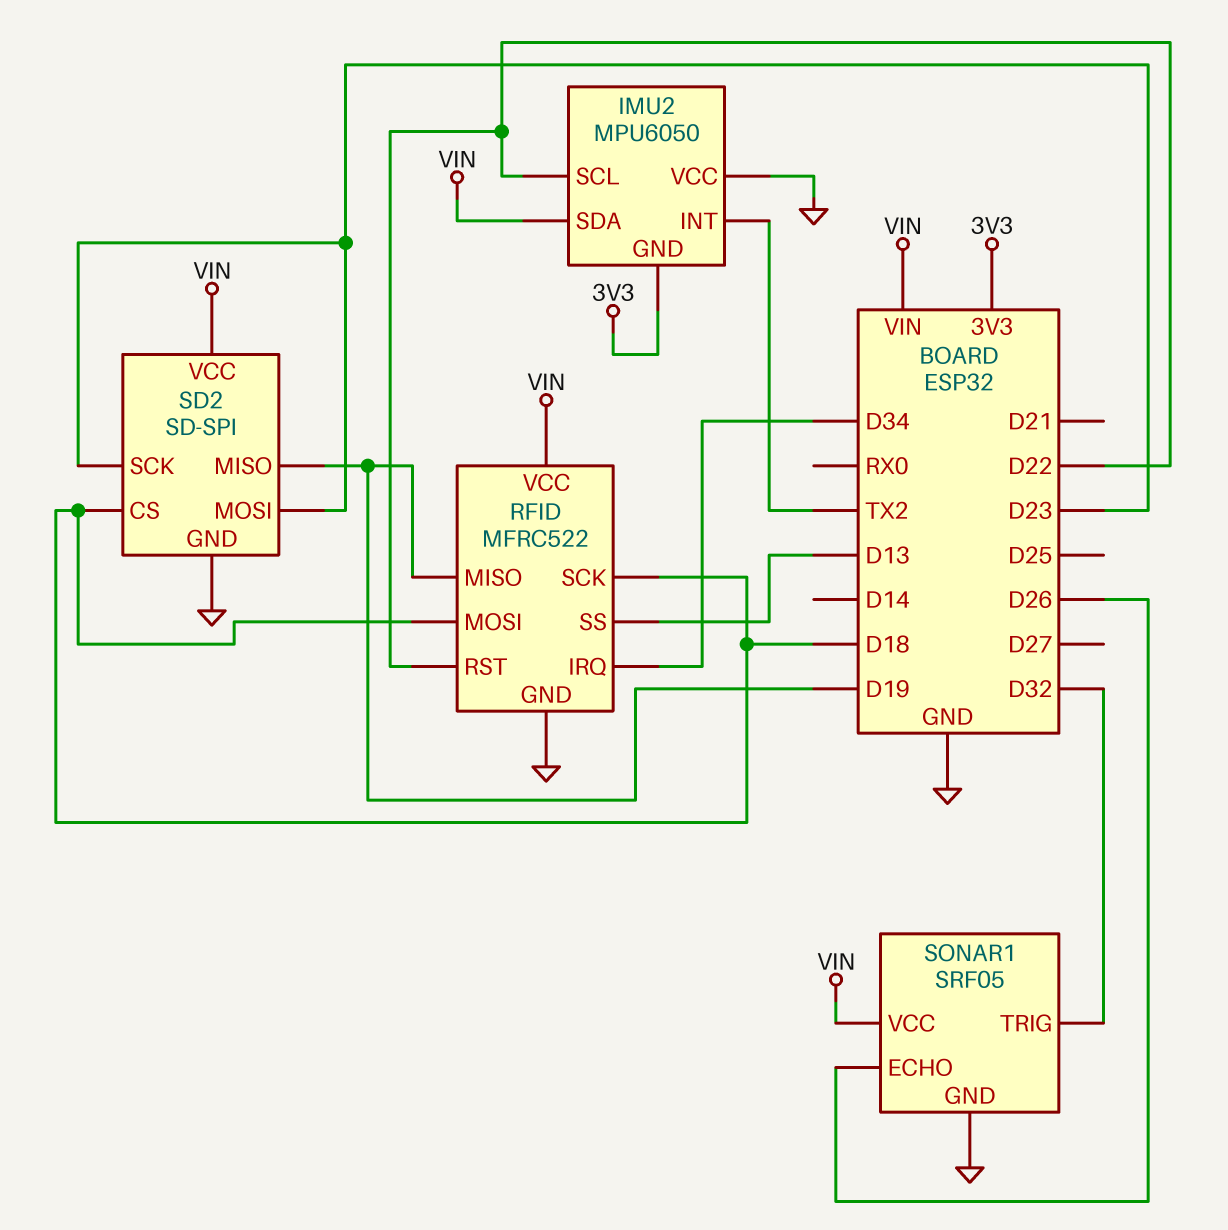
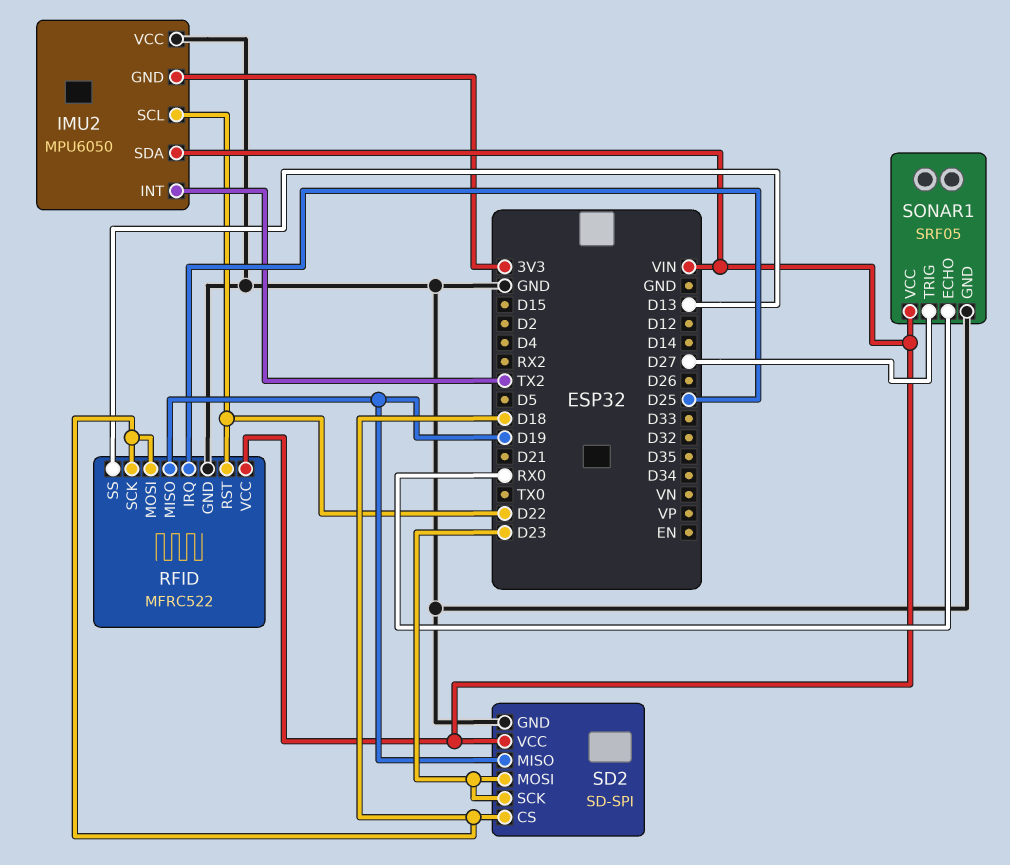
RFID pin IRQ: D34 -> D25
SONAR1 pin ECHO: D26 -> RX0
SONAR1 pin TRIG: D32 -> D27

